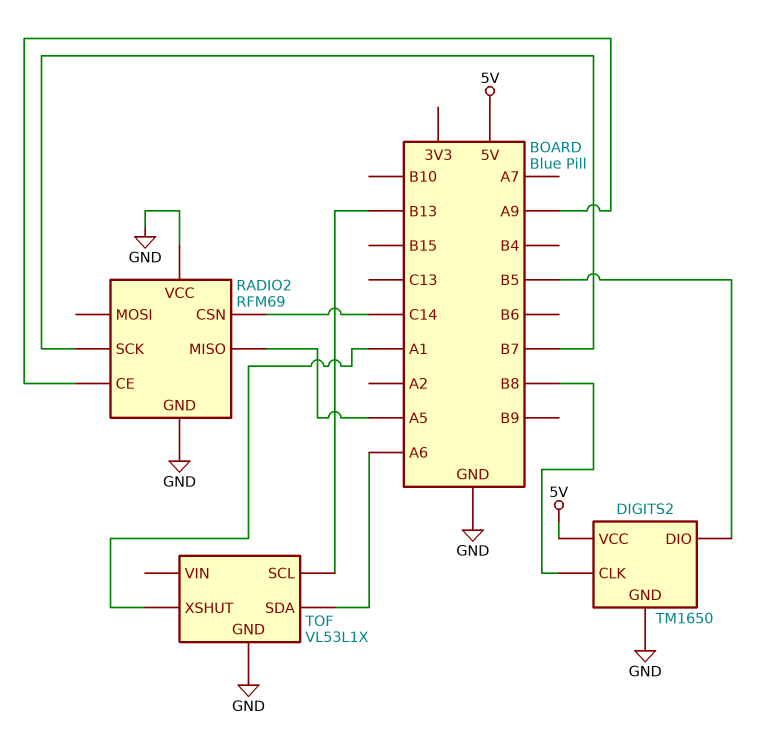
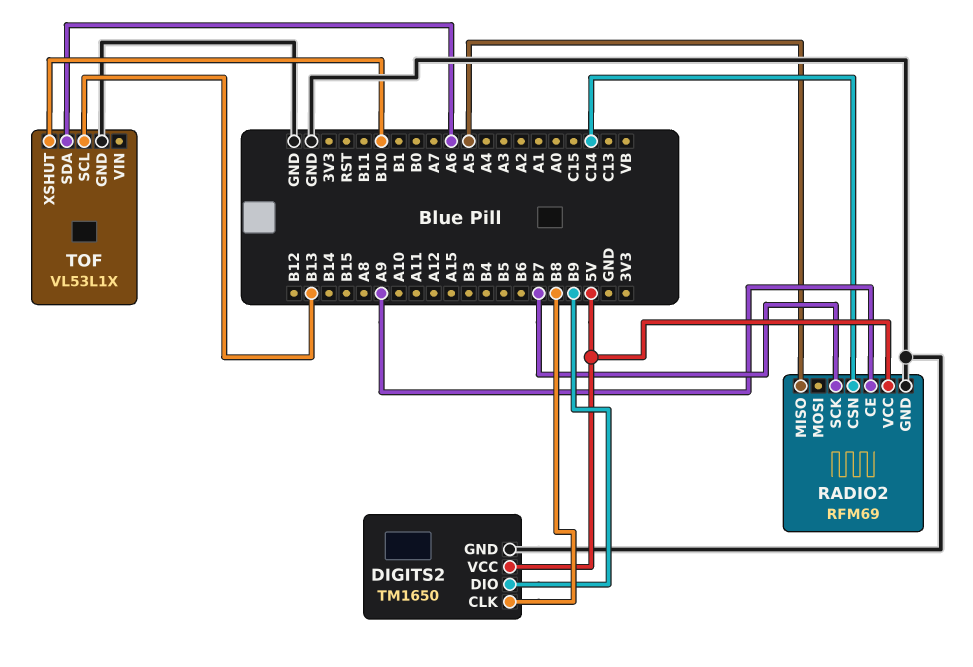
DIGITS2 pin DIO: B5 -> B9
RADIO2 pin VCC: GND -> 5V
TOF pin XSHUT: A1 -> B10

